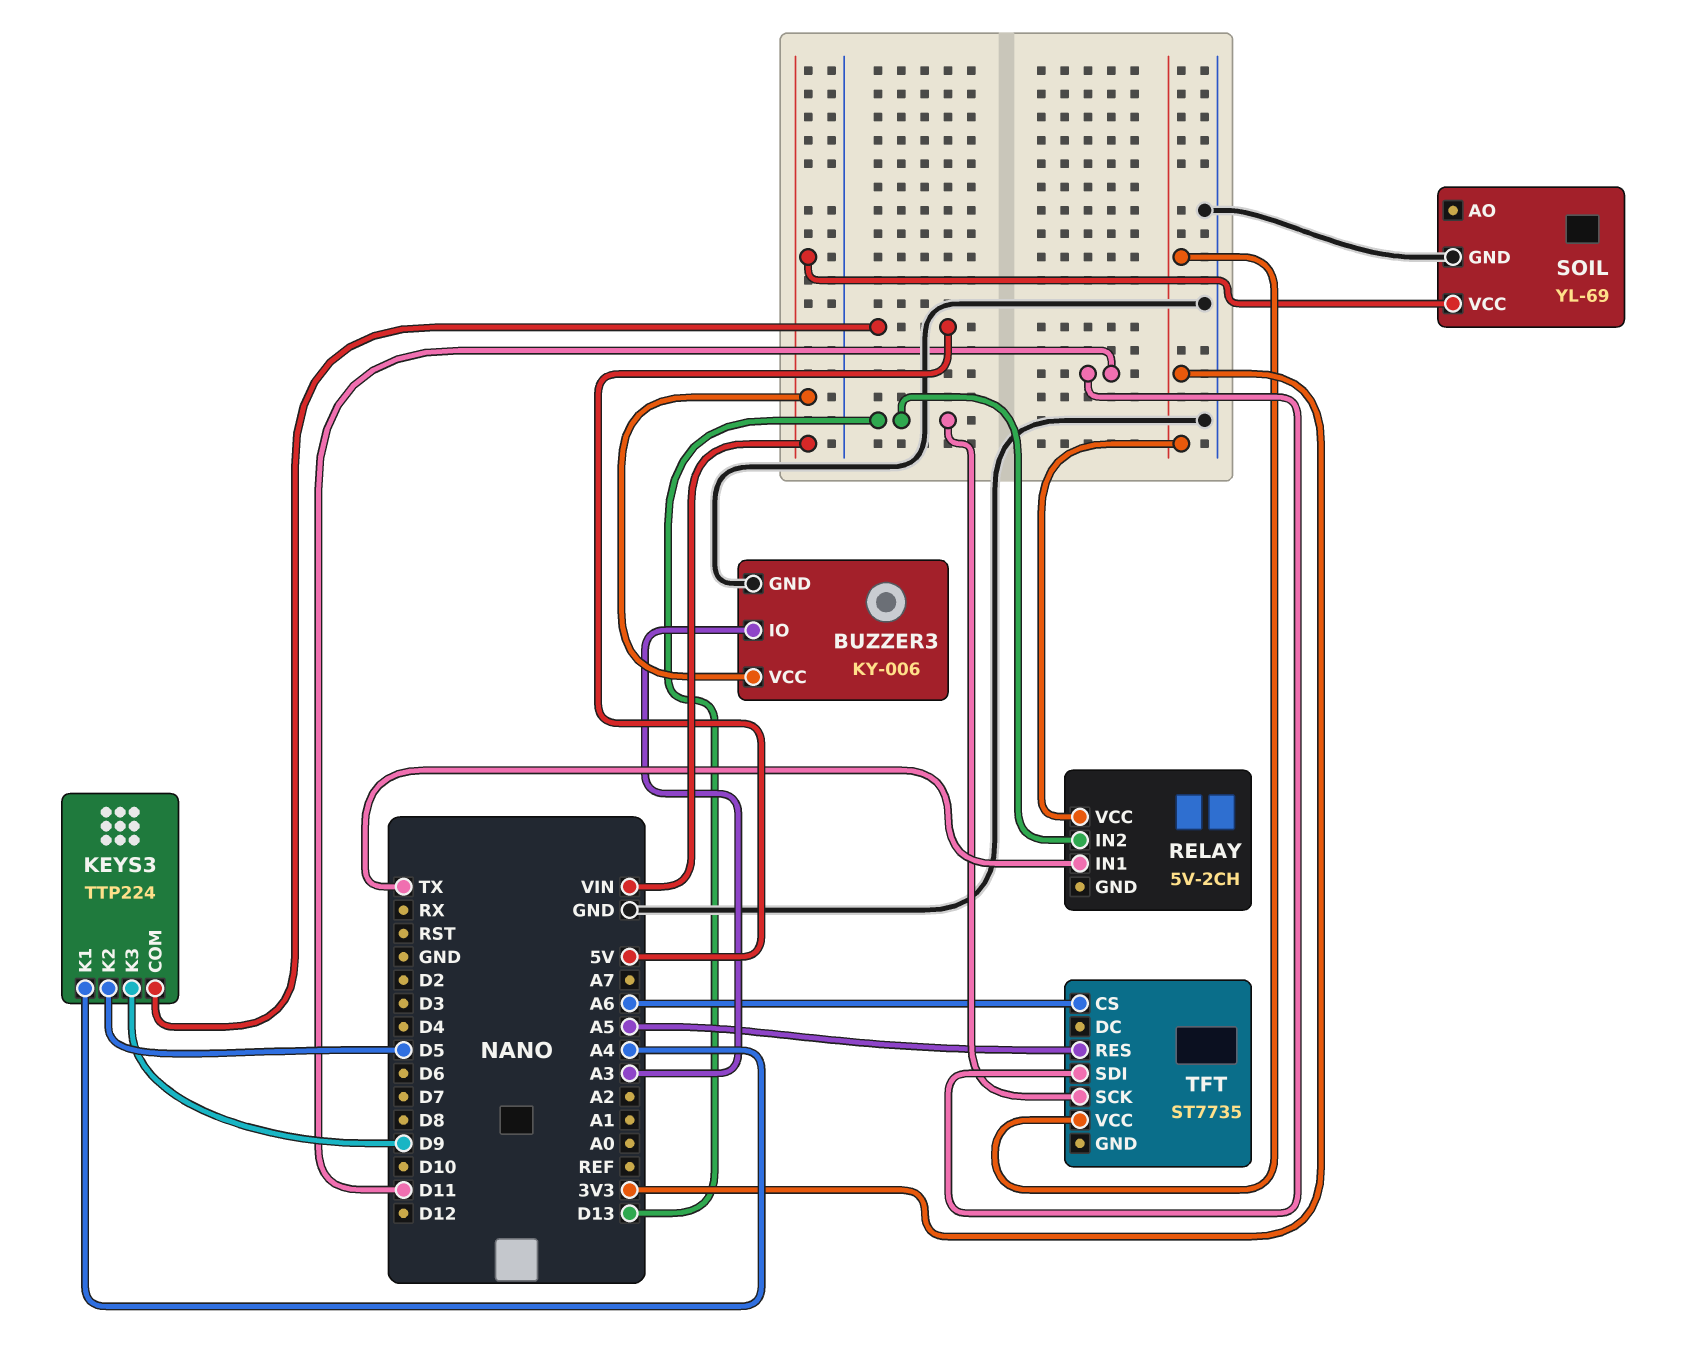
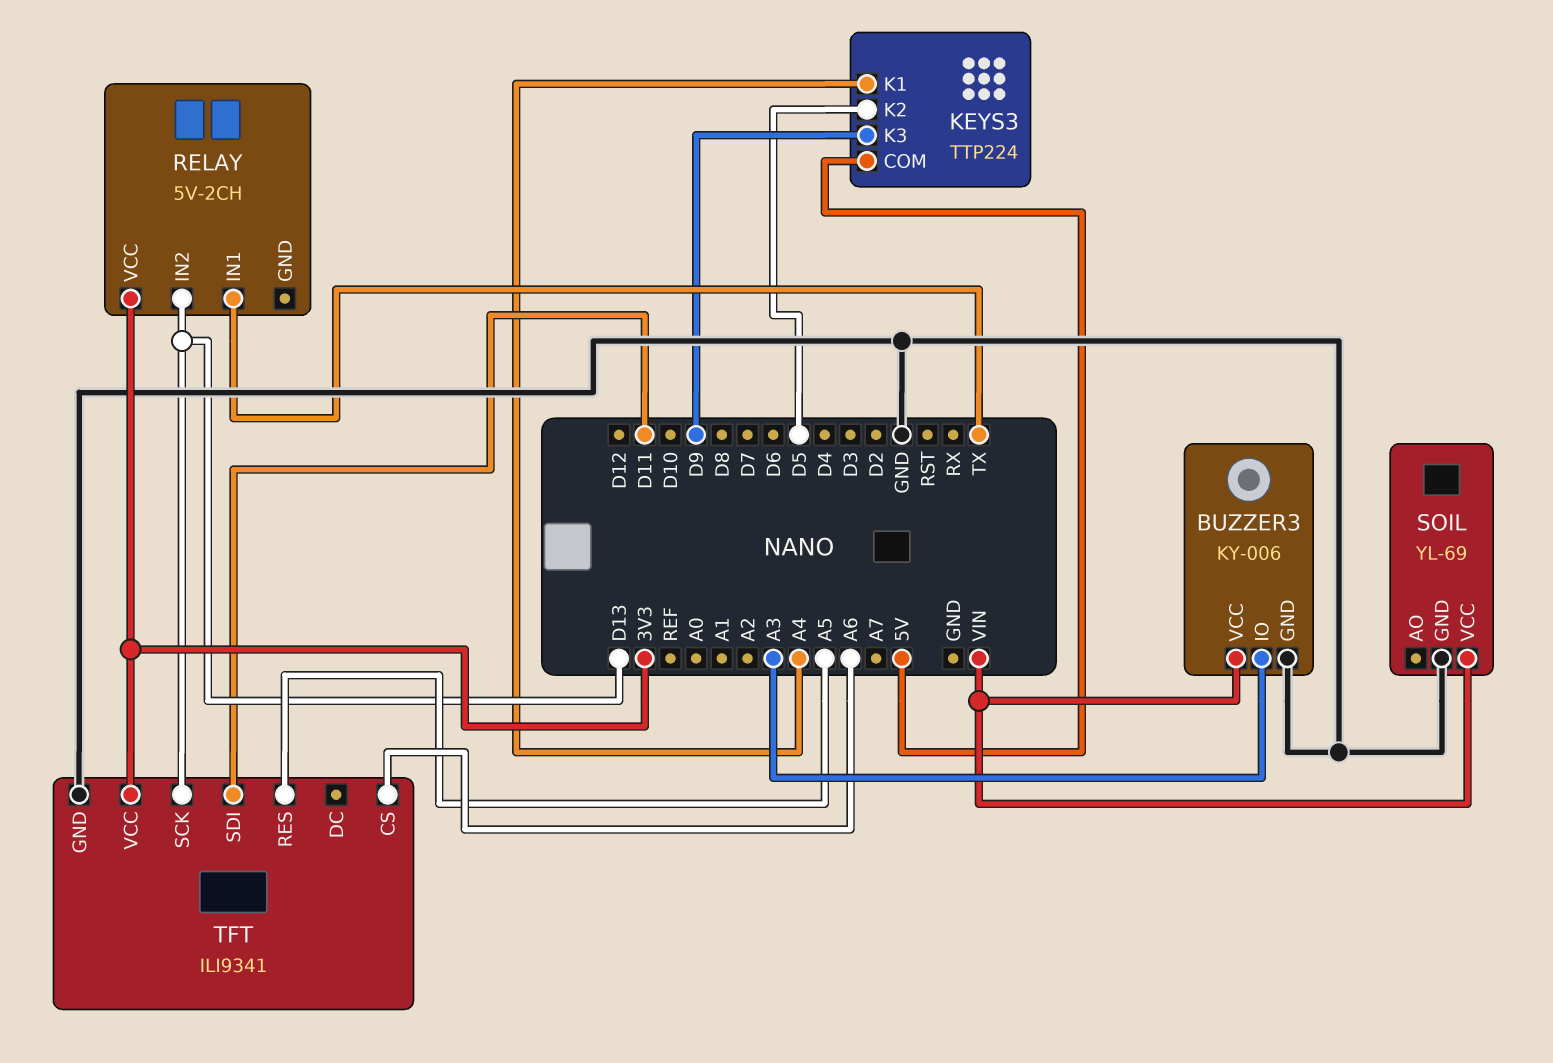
TFT: ST7735 -> ILI9341
TFT pin GND: none -> GND

